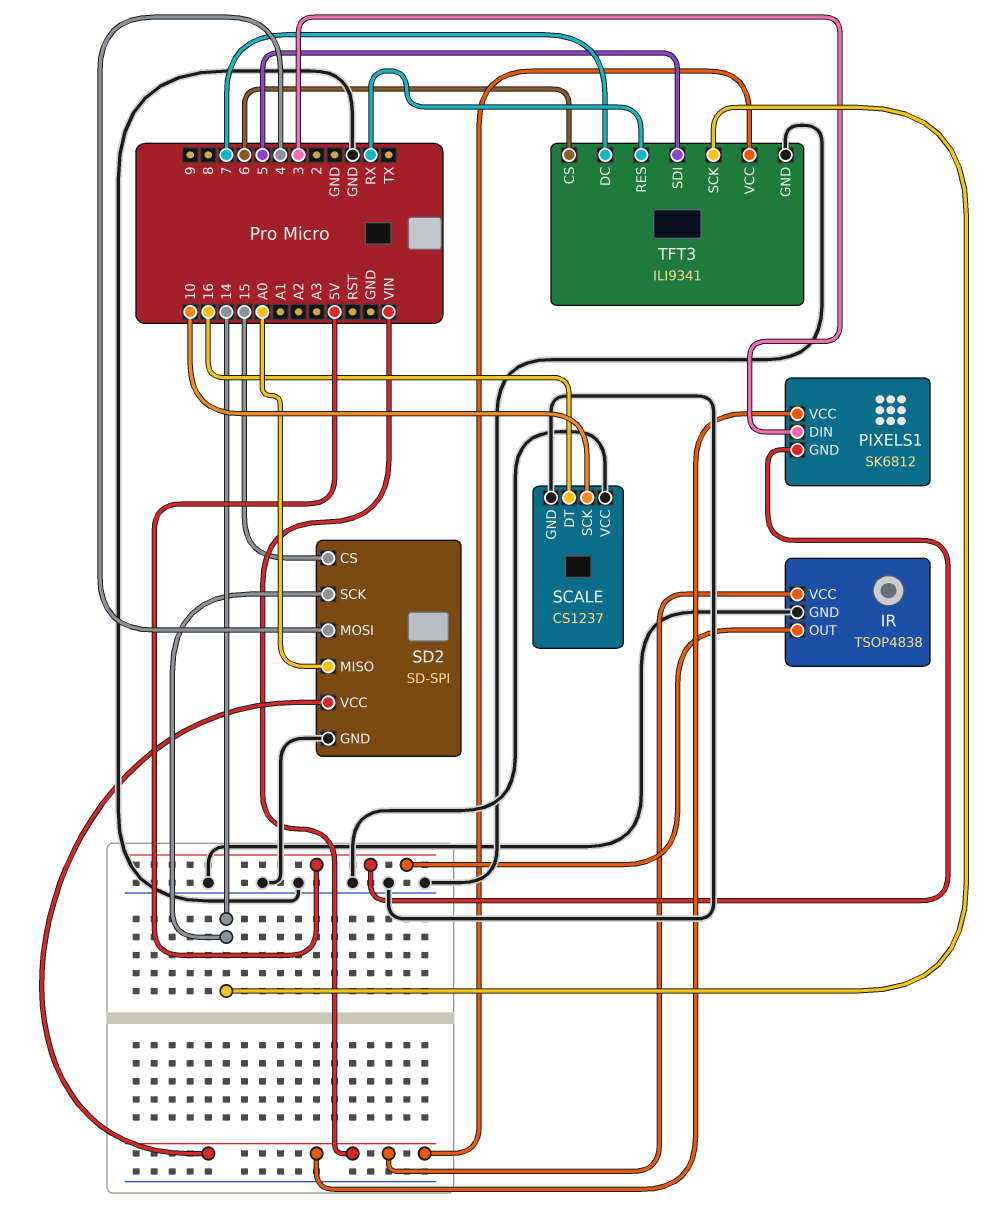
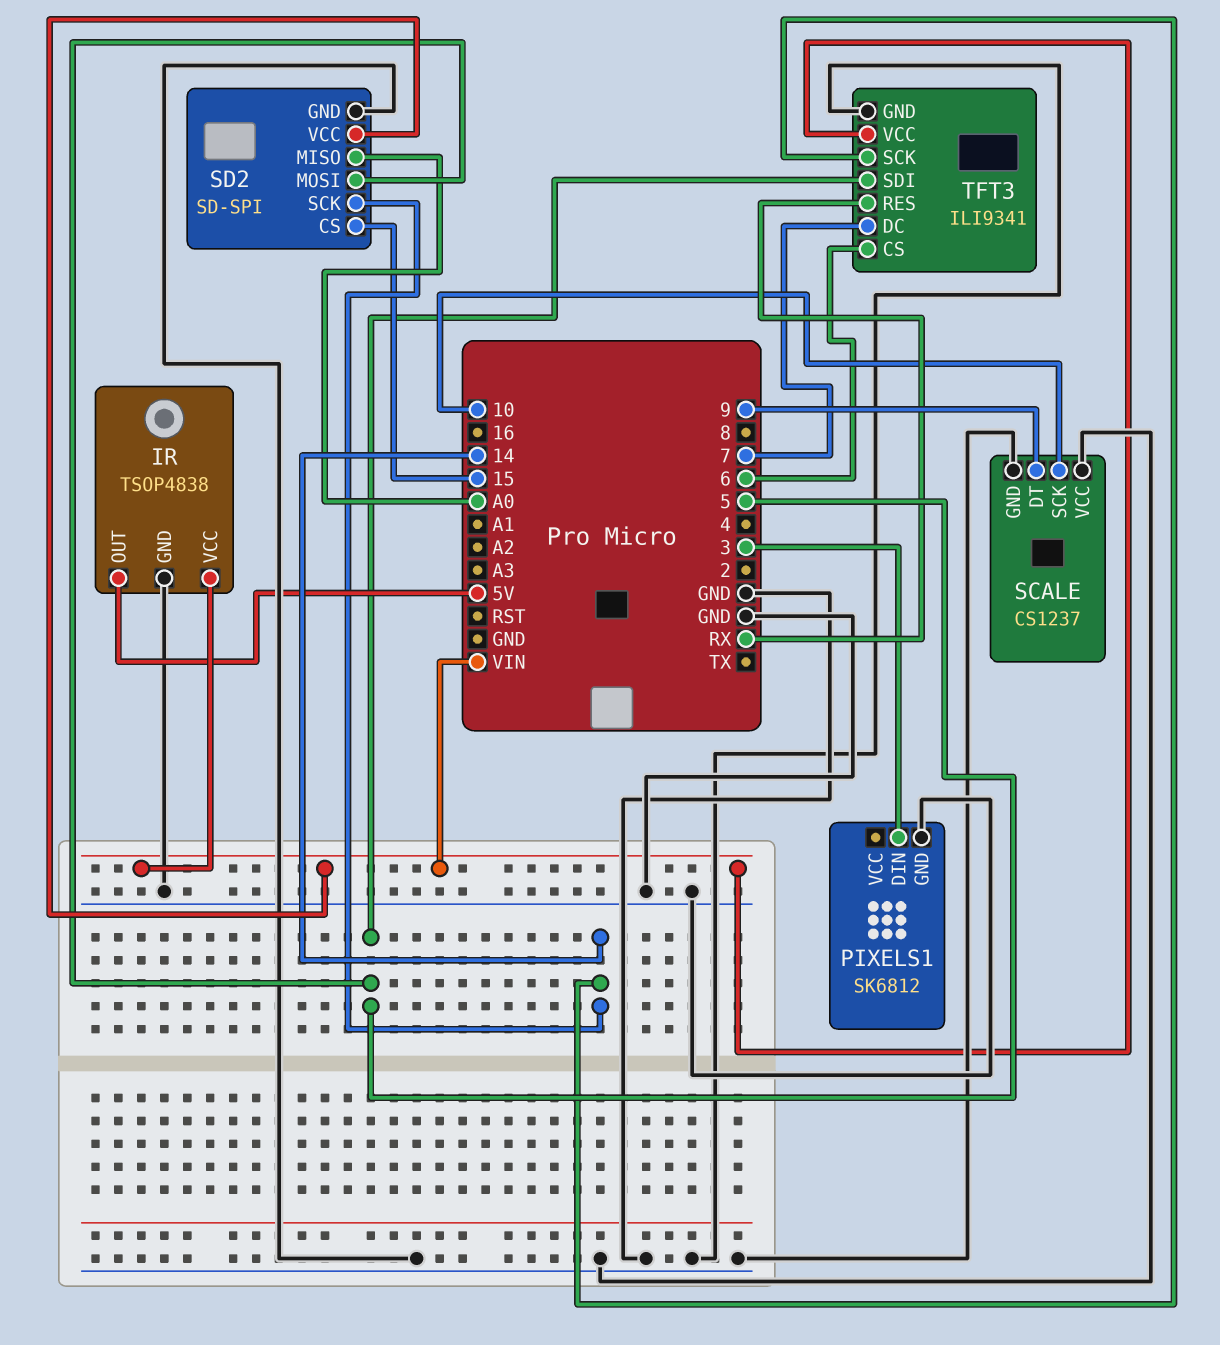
PIXELS1 pin GND: 5V -> GND
PIXELS1 pin VCC: VIN -> none
SCALE pin DT: 16 -> 9
SD2 pin MOSI: 4 -> 5

